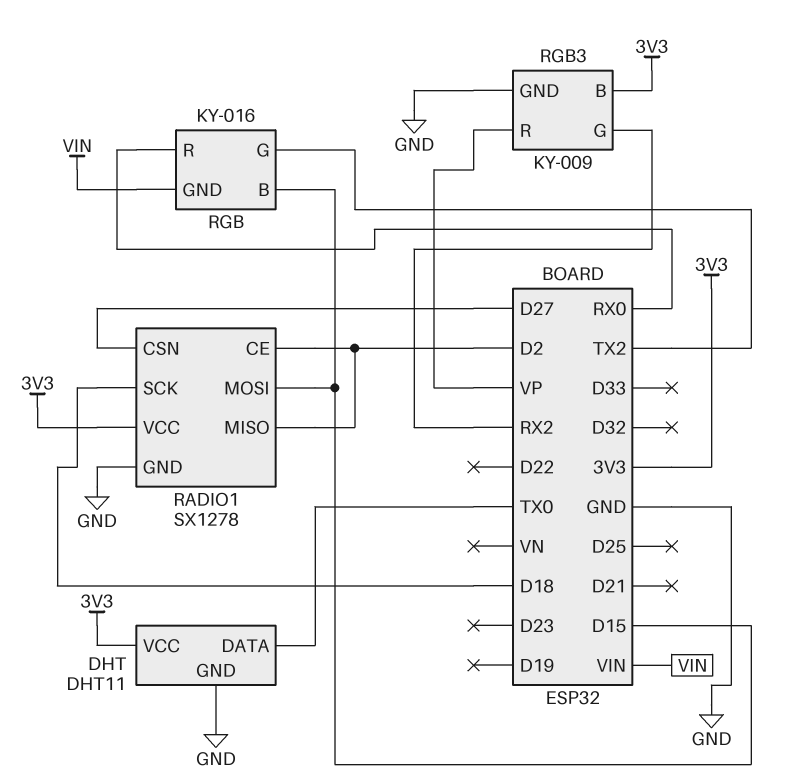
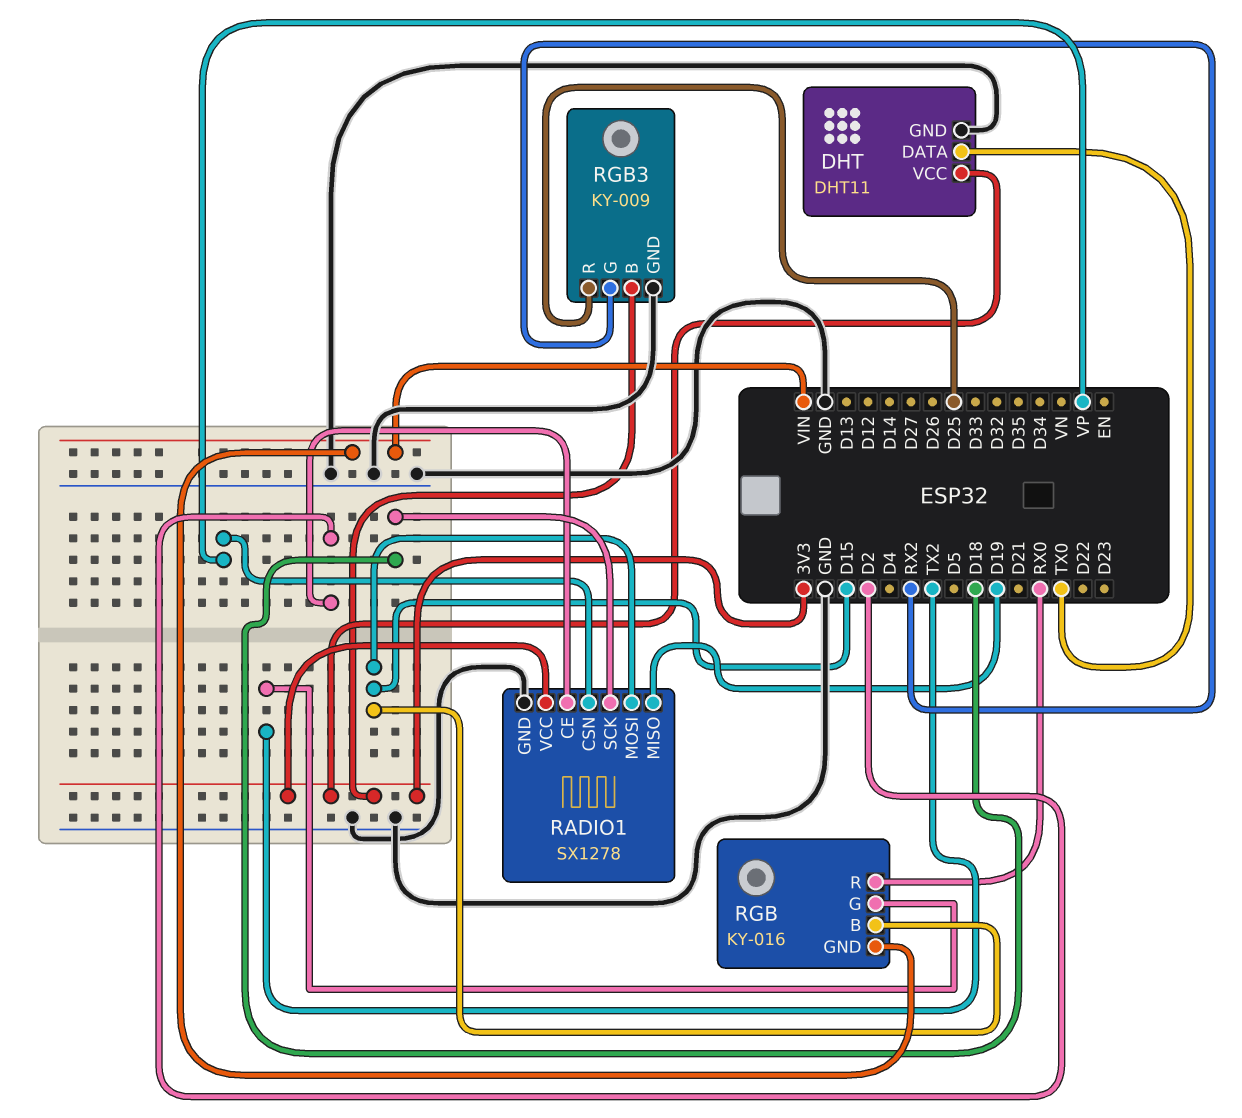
RADIO1 pin CSN: D27 -> VP
RADIO1 pin MISO: D2 -> D19
RGB3 pin R: VP -> D25

